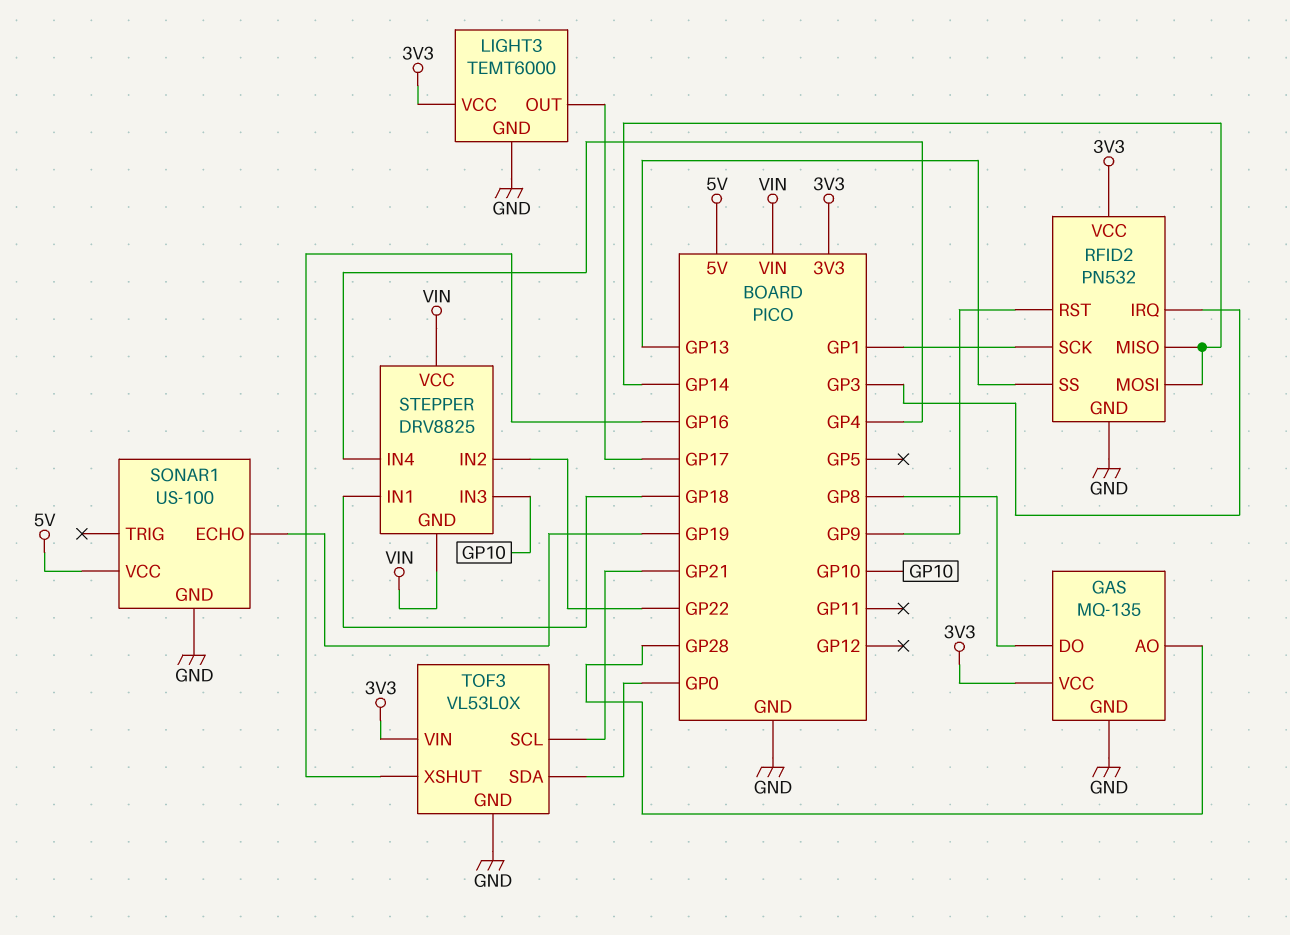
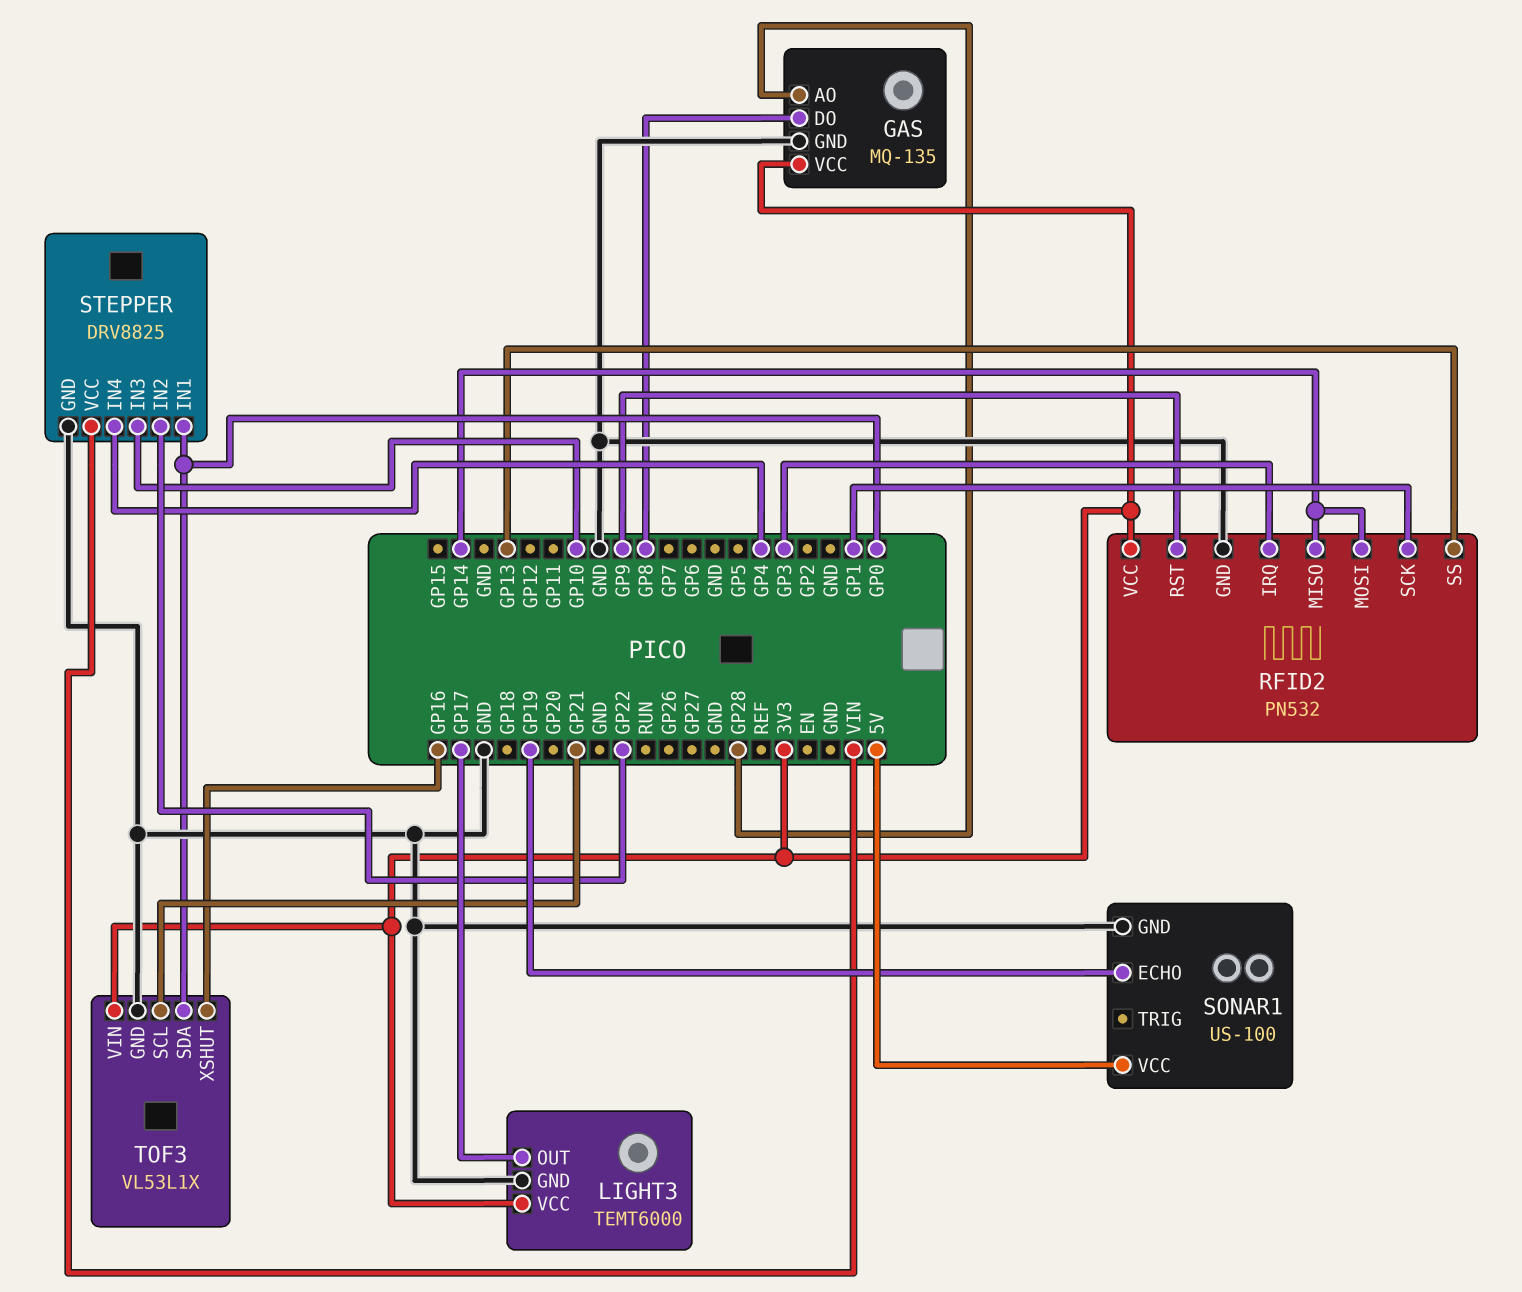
STEPPER pin GND: VIN -> GND
STEPPER pin IN1: GP18 -> GP0
TOF3: VL53L0X -> VL53L1X

